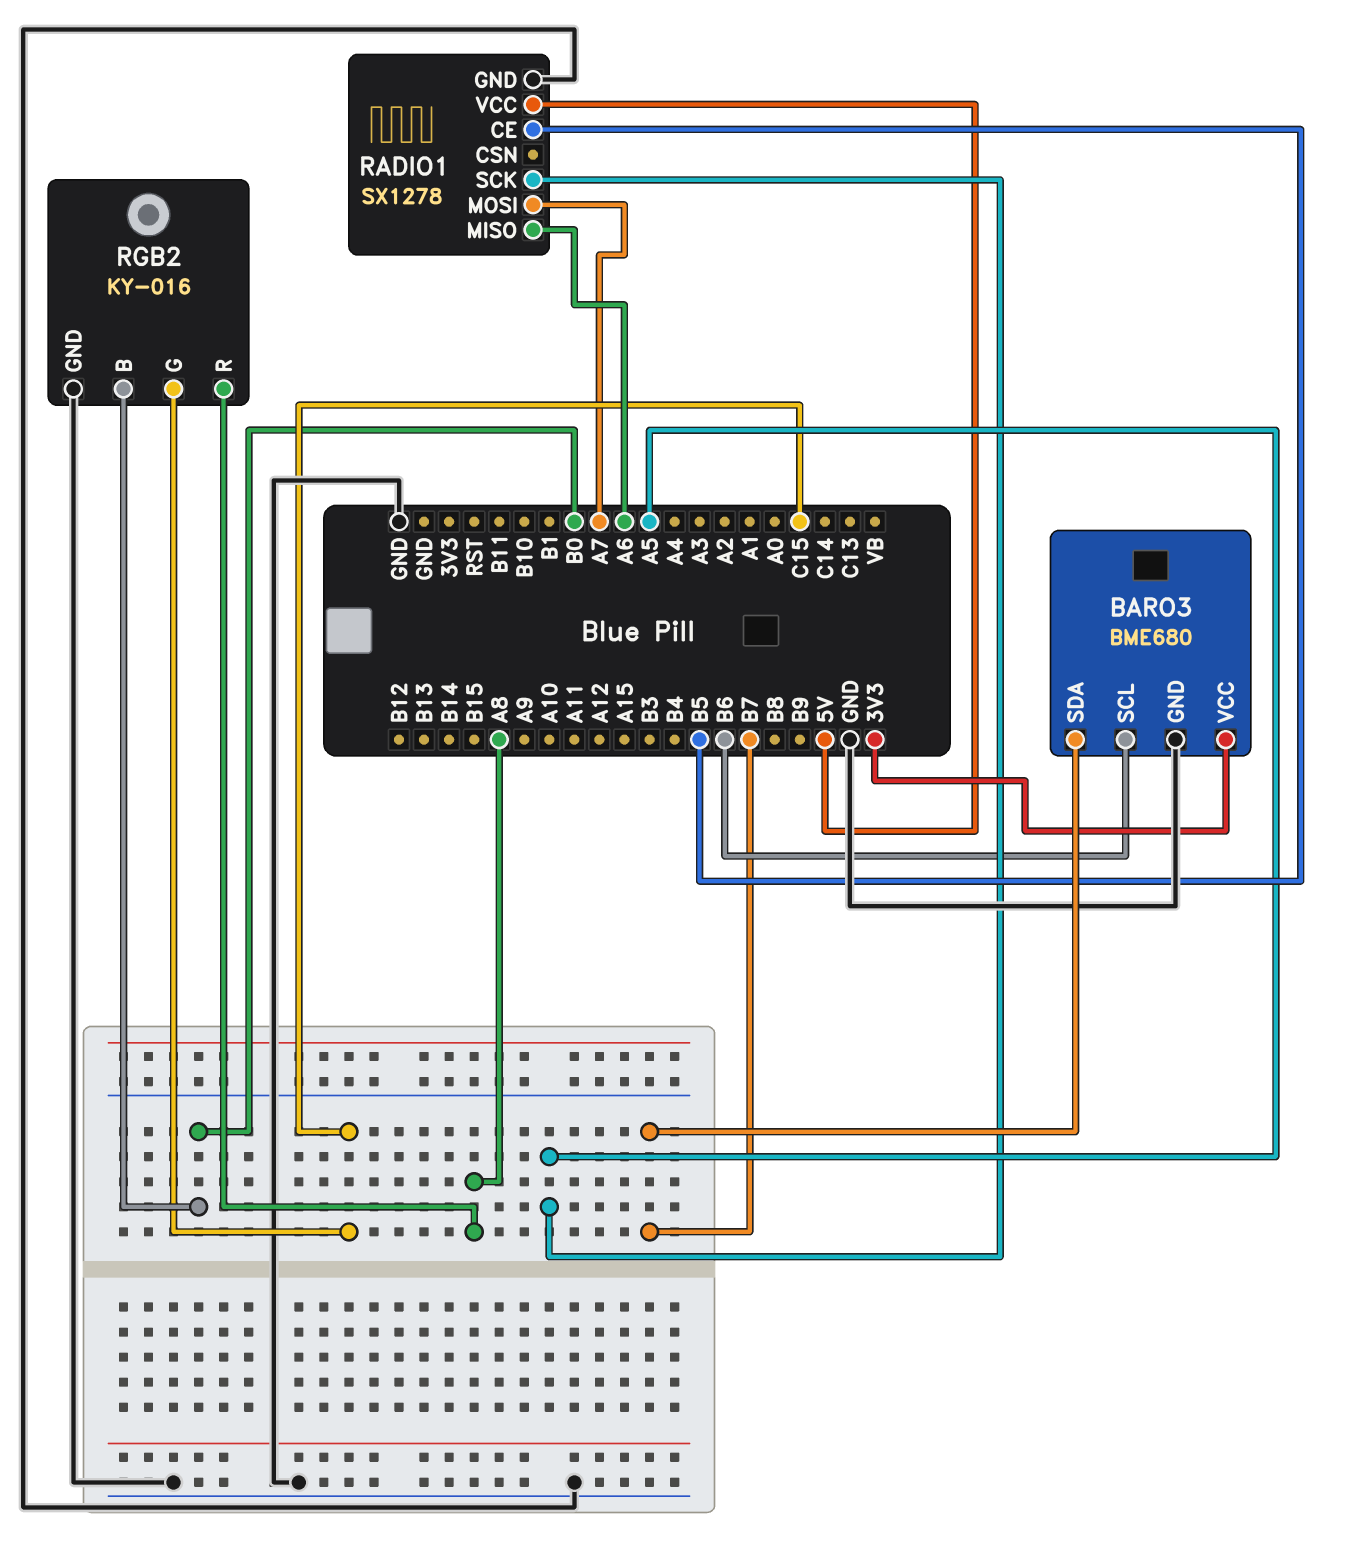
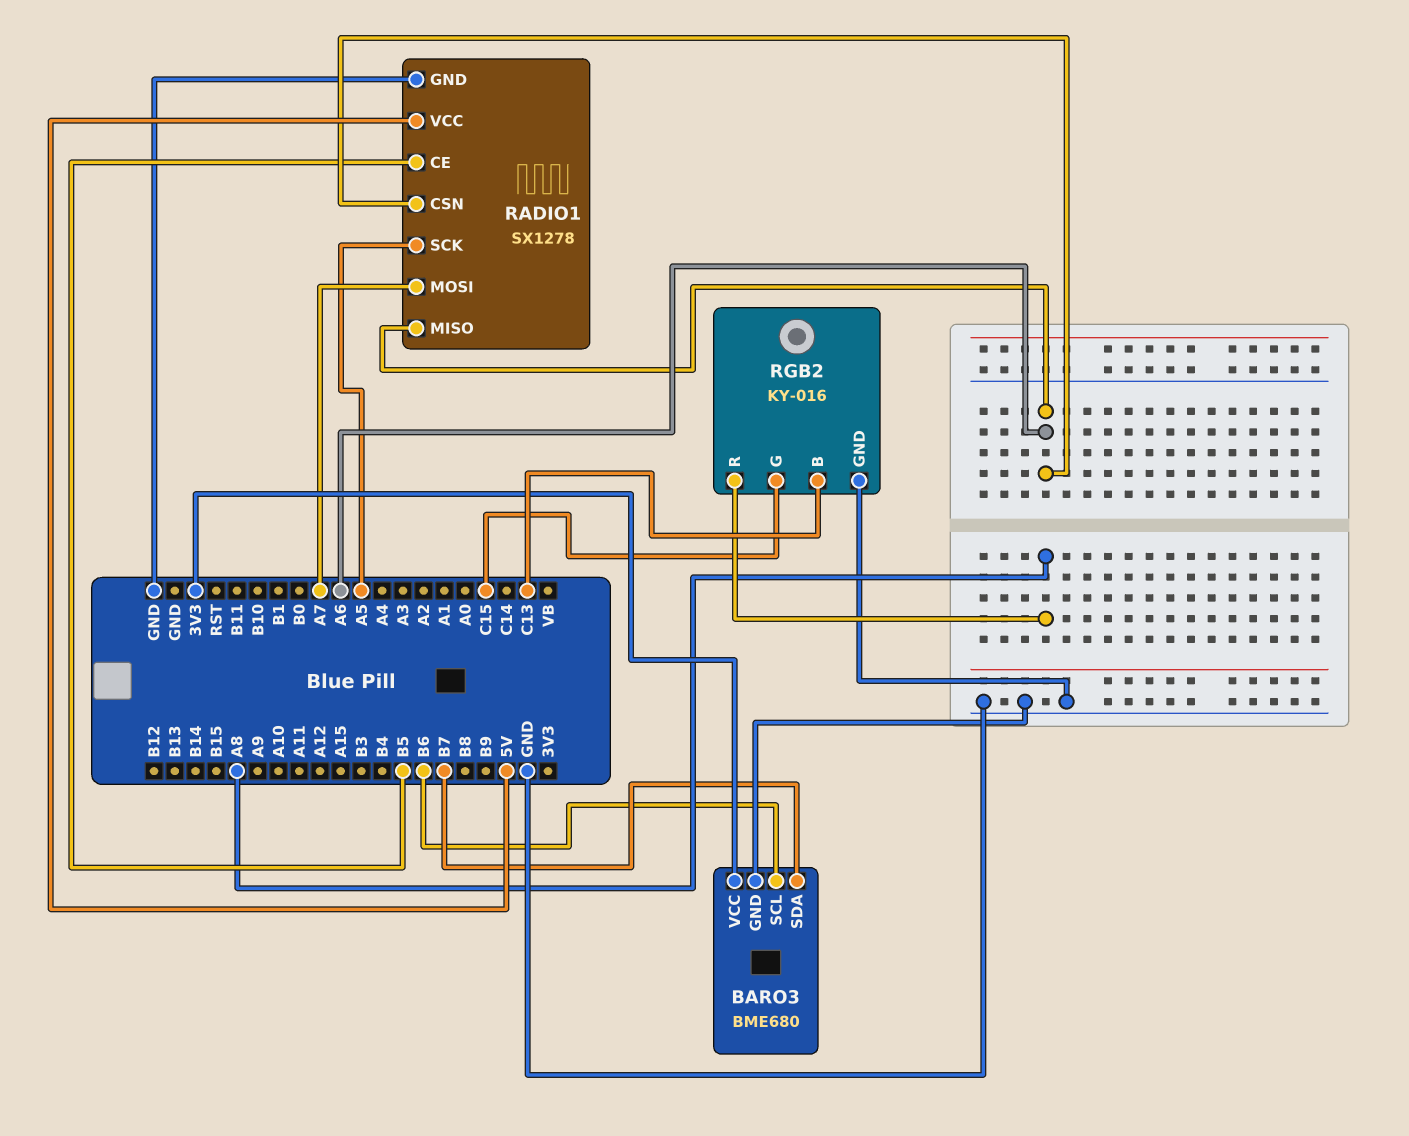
RADIO1 pin CSN: none -> A6
RGB2 pin B: B0 -> C13

